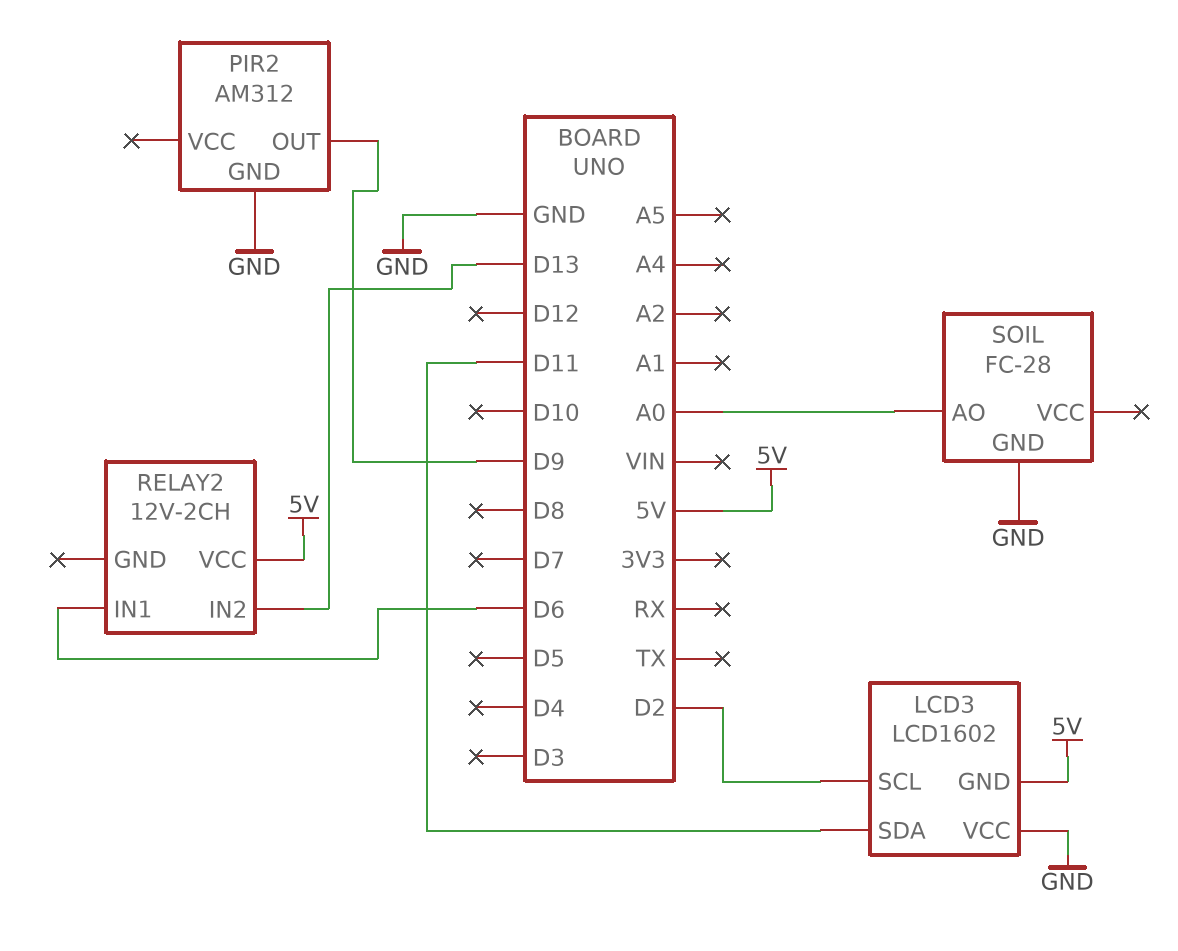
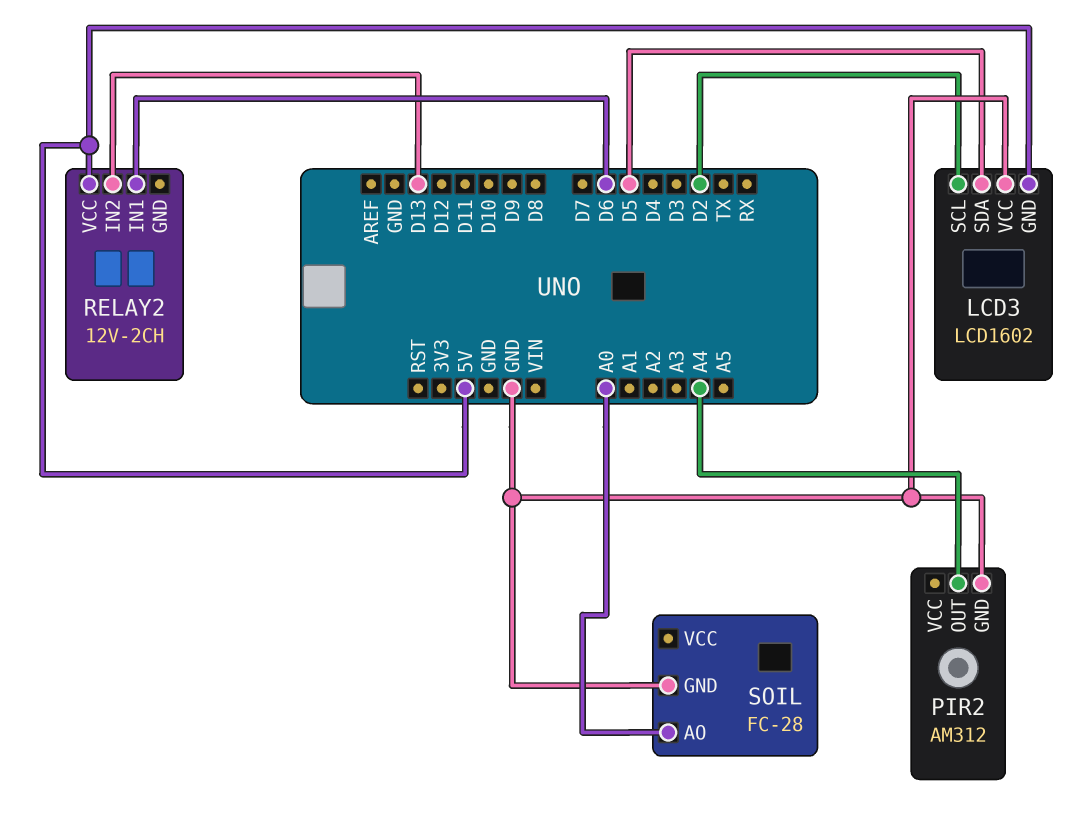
LCD3 pin SDA: D11 -> D5
PIR2 pin OUT: D9 -> A4

